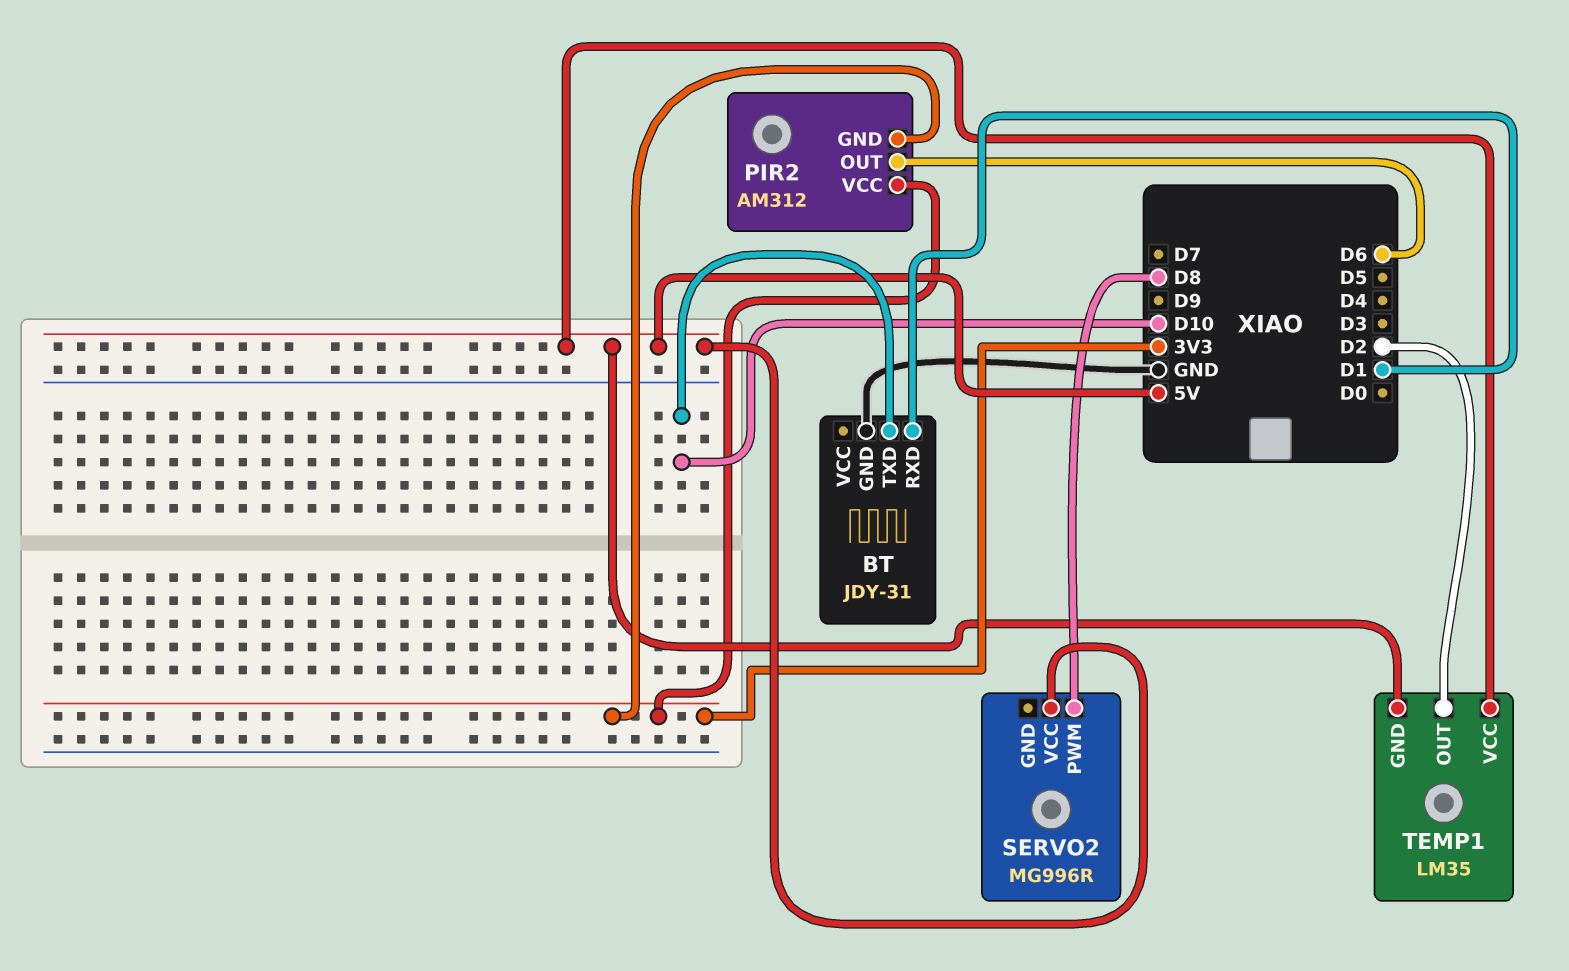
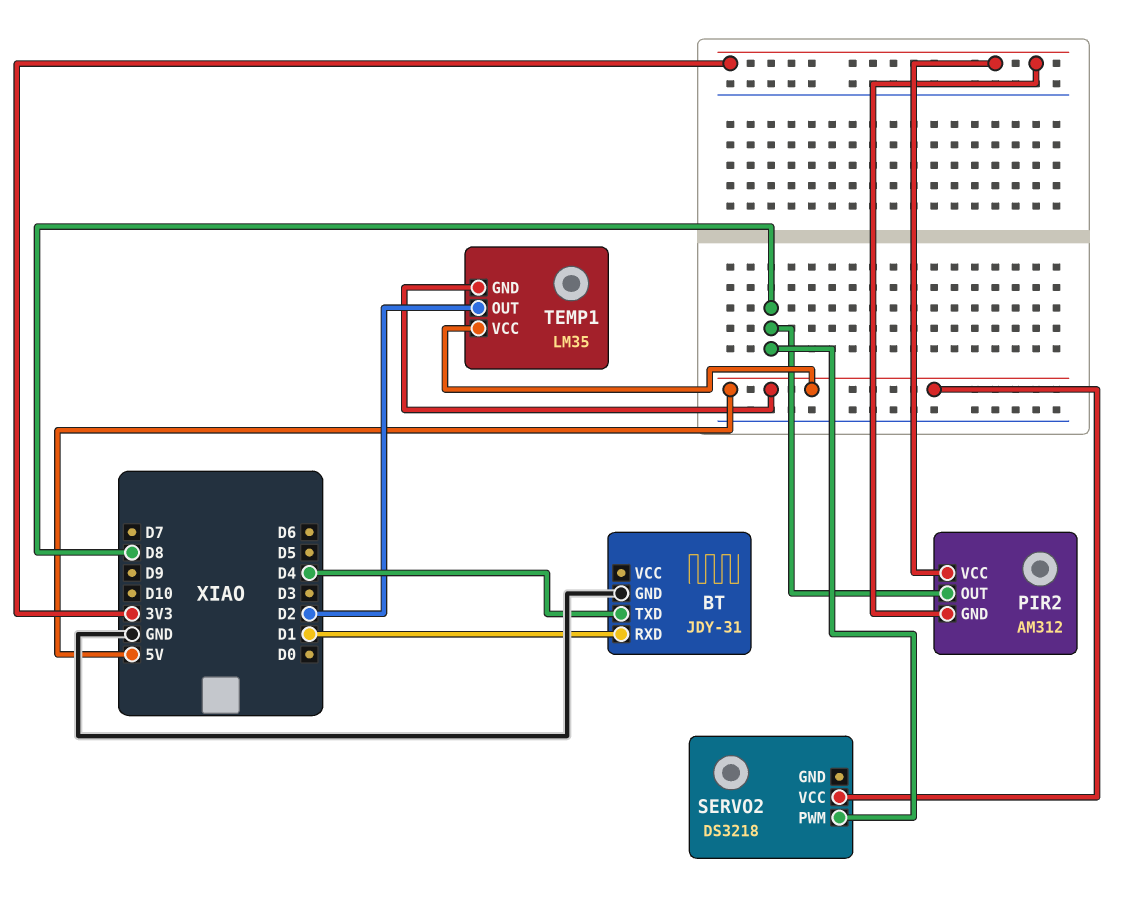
BT pin TXD: D10 -> D4
PIR2 pin OUT: D6 -> D8
SERVO2: MG996R -> DS3218

